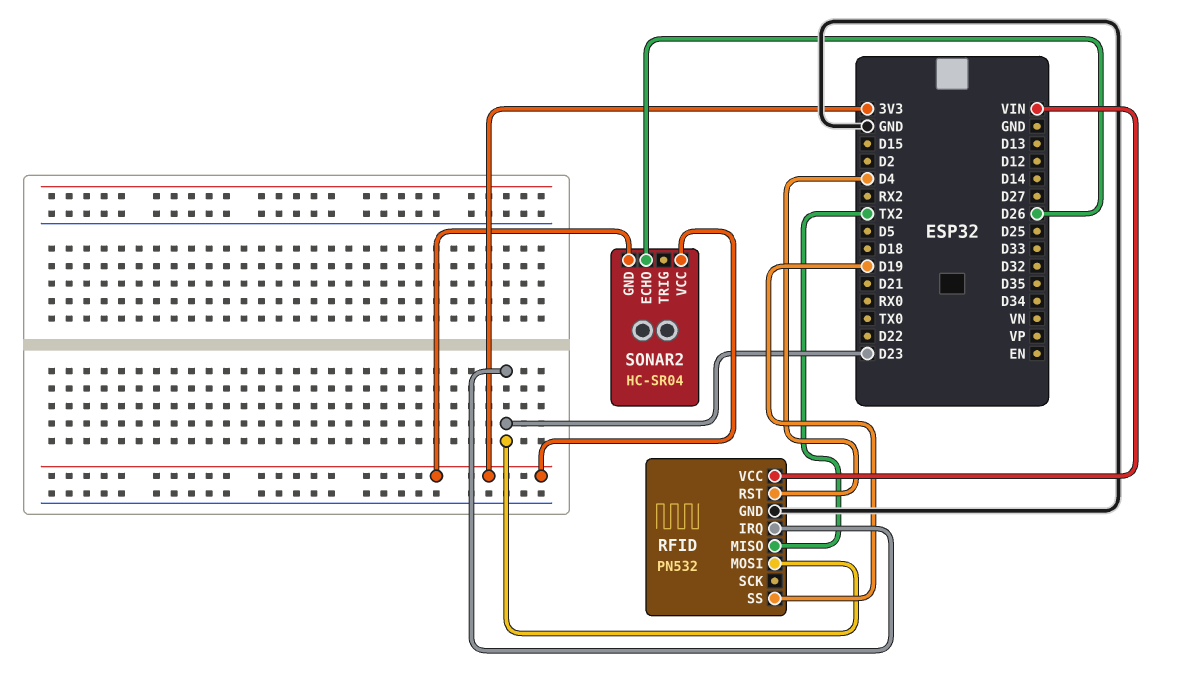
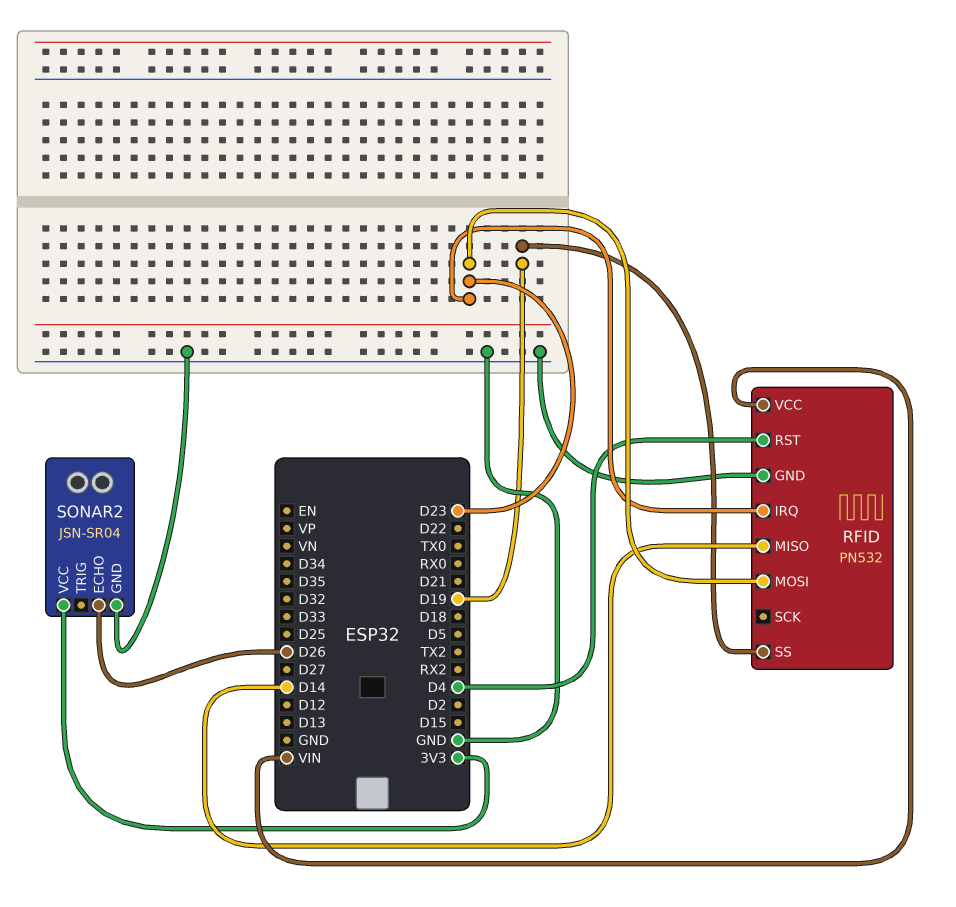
RFID pin MISO: TX2 -> D14
SONAR2: HC-SR04 -> JSN-SR04
SONAR2 pin GND: 3V3 -> GND

